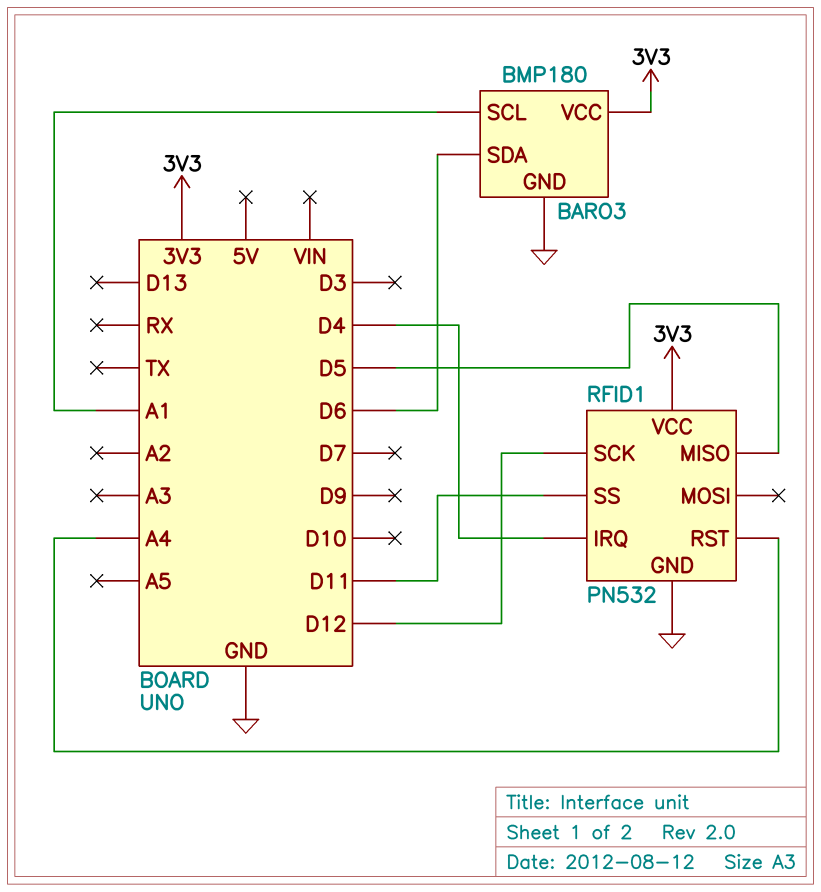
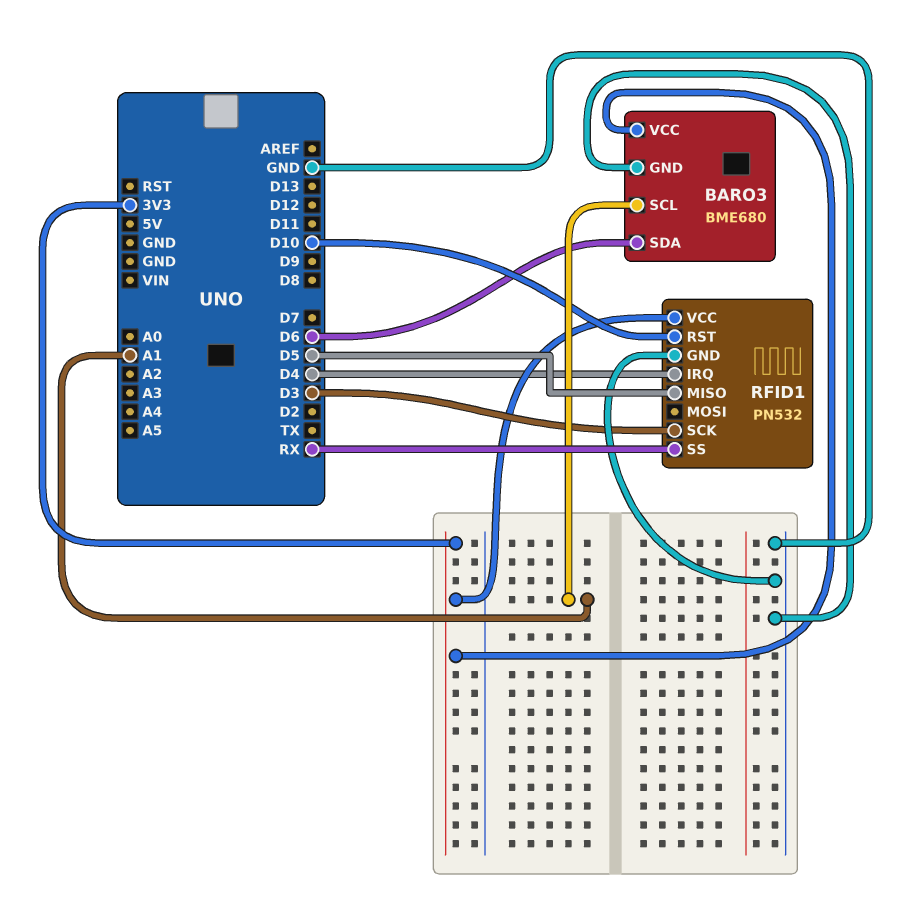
BARO3: BMP180 -> BME680
RFID1 pin RST: A4 -> D10
RFID1 pin SCK: D12 -> D3
RFID1 pin SS: D11 -> RX

